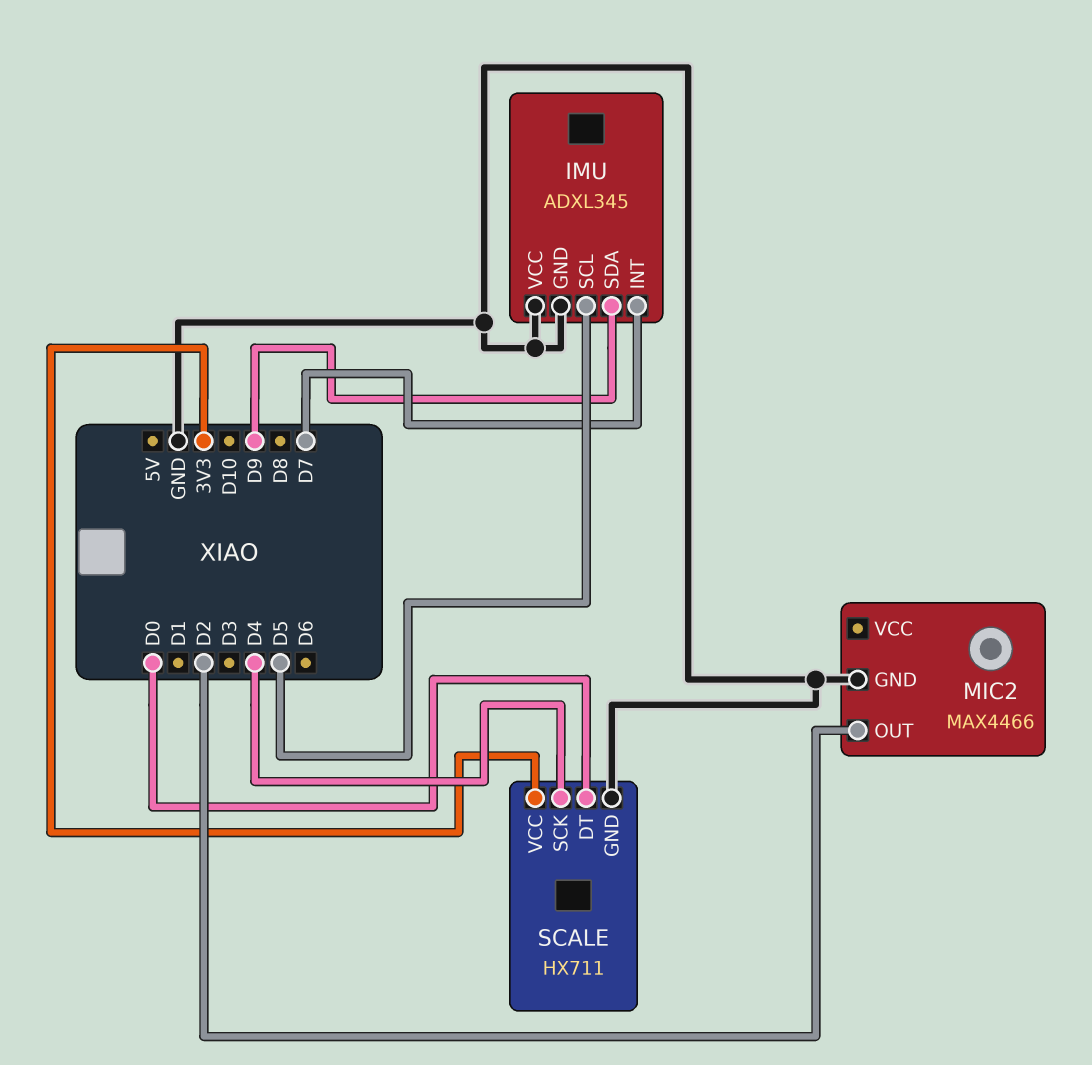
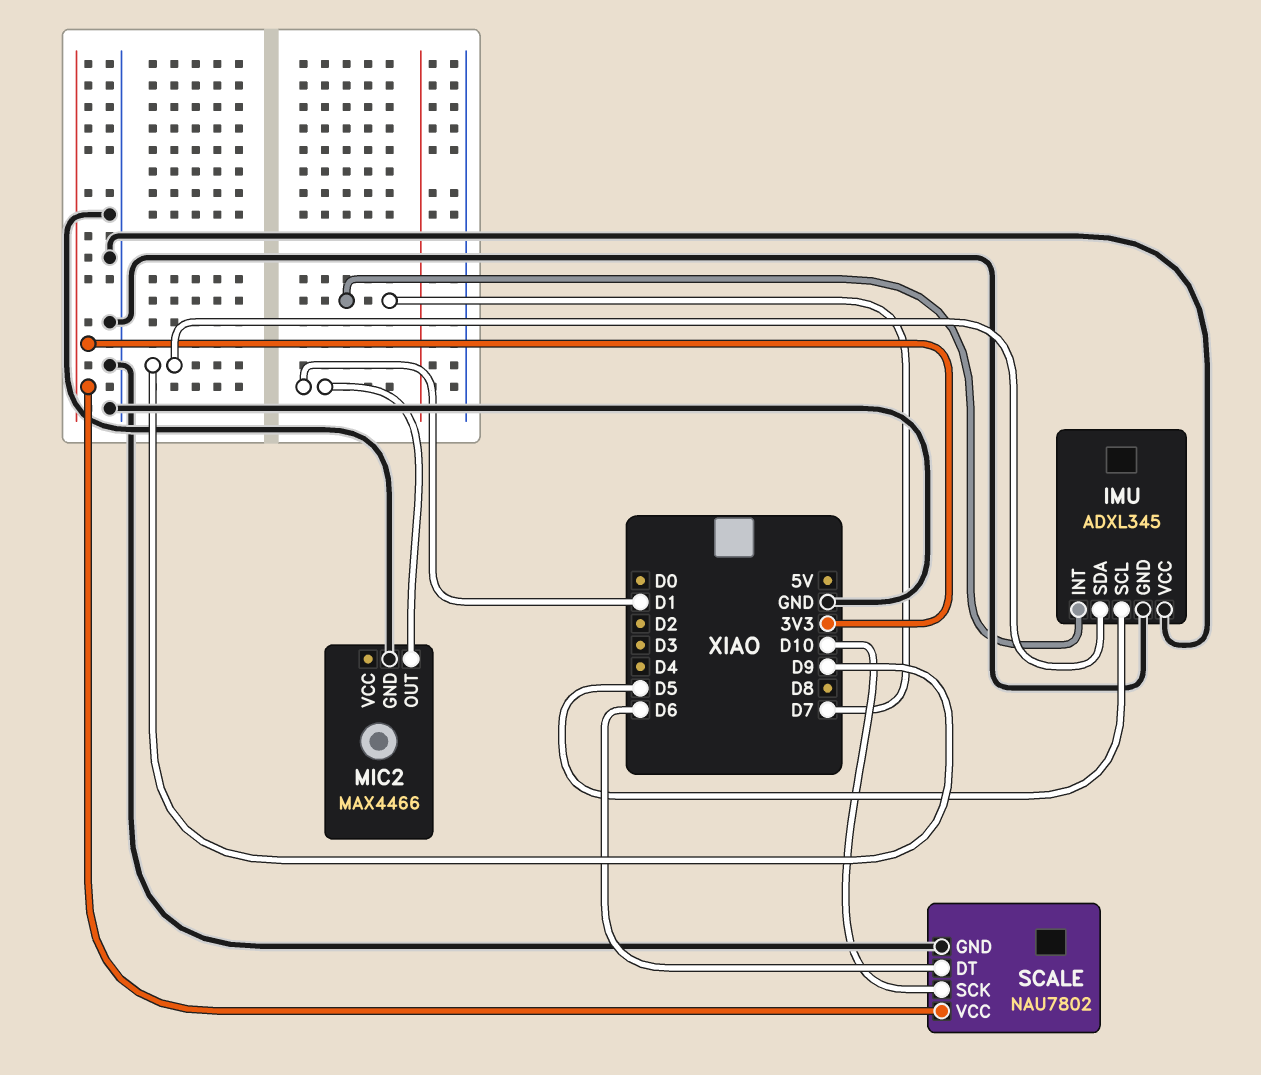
MIC2 pin OUT: D2 -> D1
SCALE: HX711 -> NAU7802
SCALE pin DT: D0 -> D6
SCALE pin SCK: D4 -> D10

